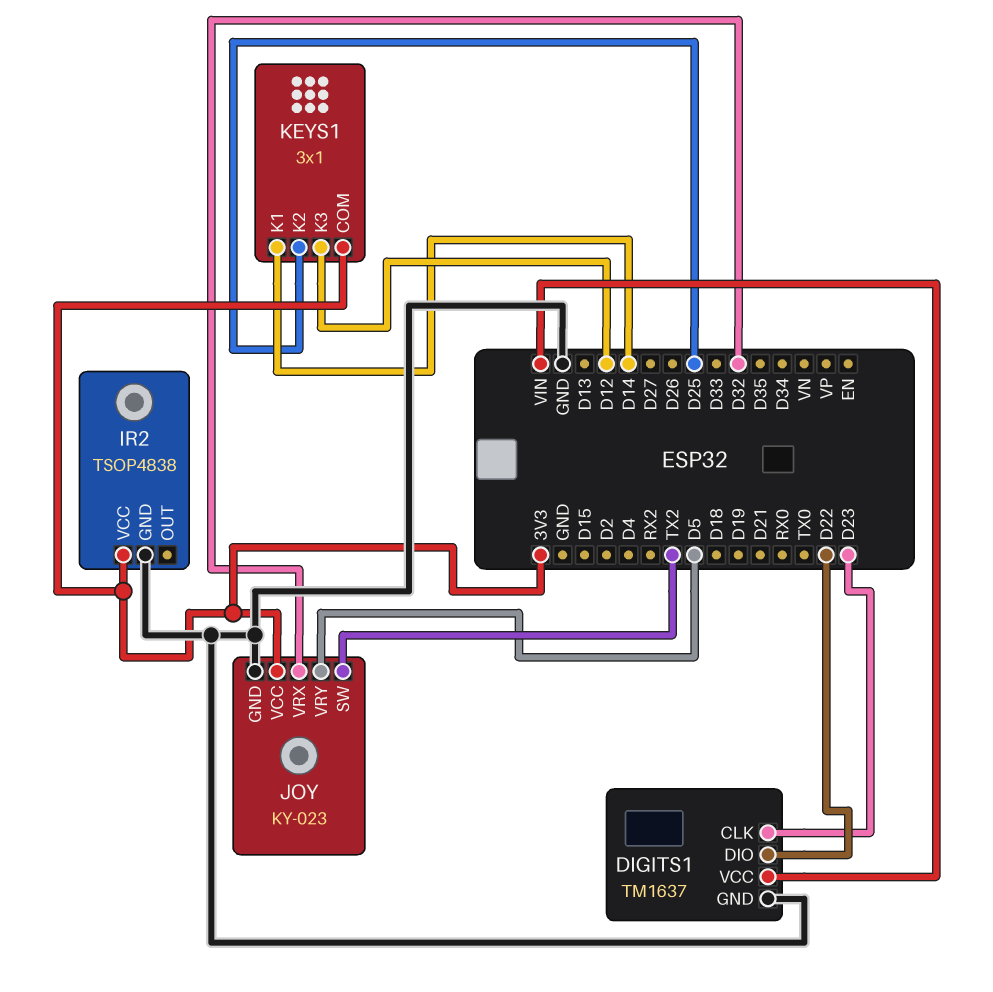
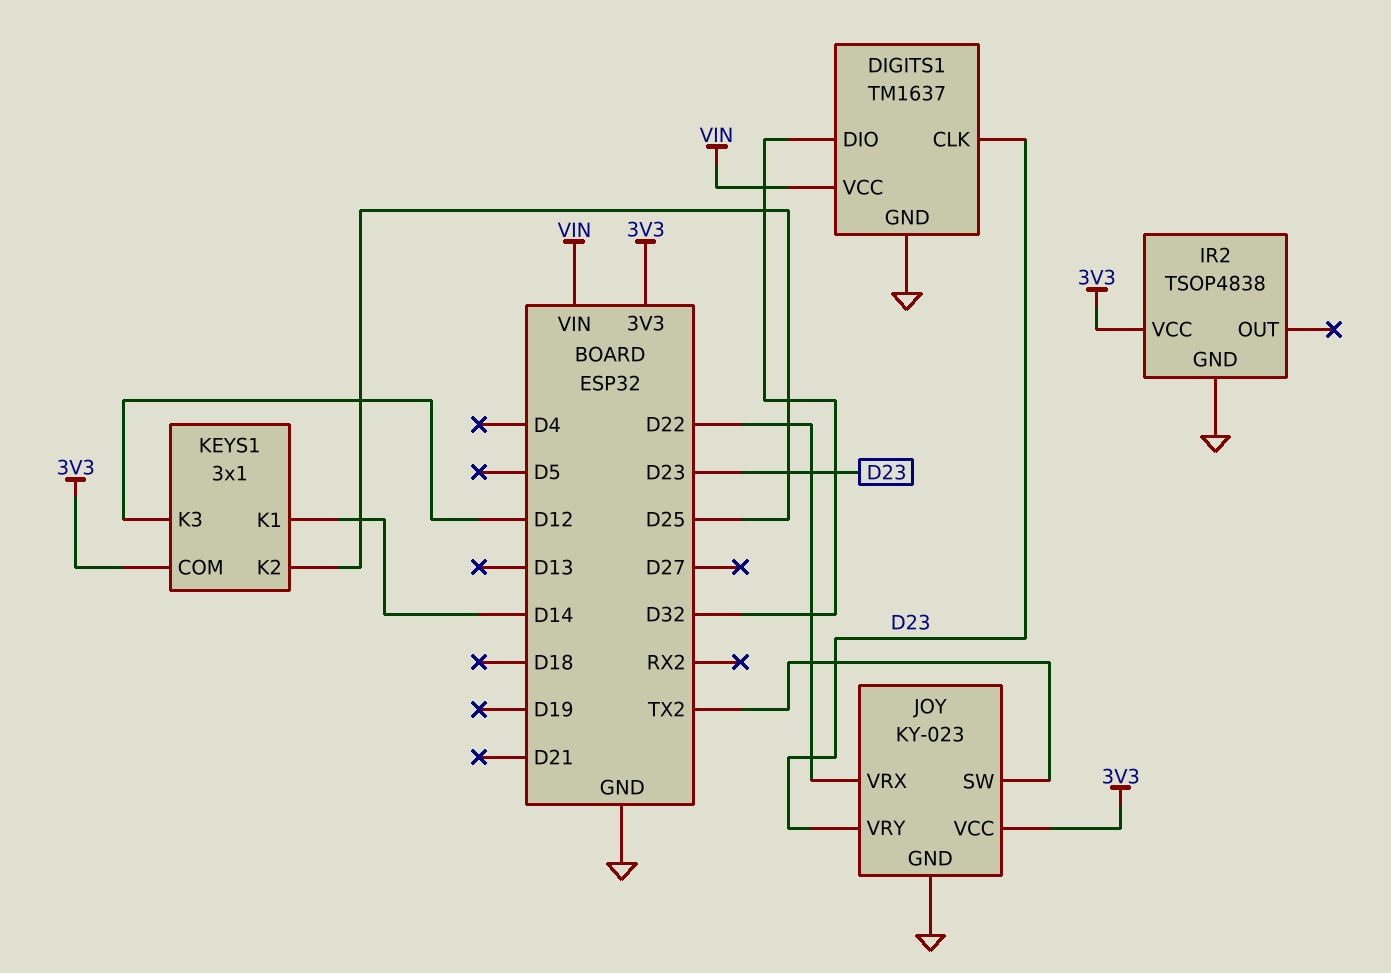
DIGITS1 pin DIO: D22 -> D32
JOY pin VRX: D32 -> D22
JOY pin VRY: D5 -> D23

